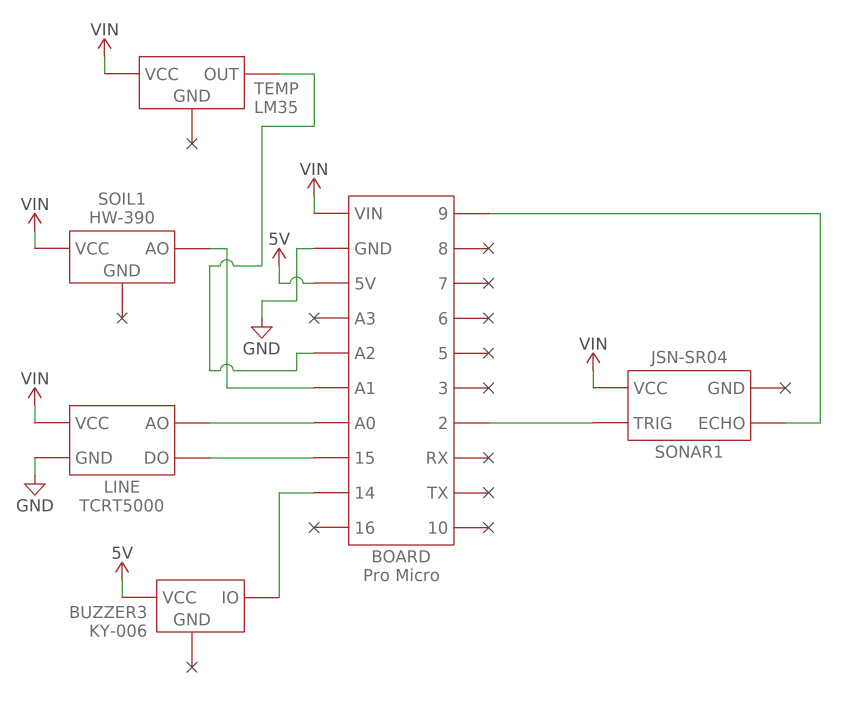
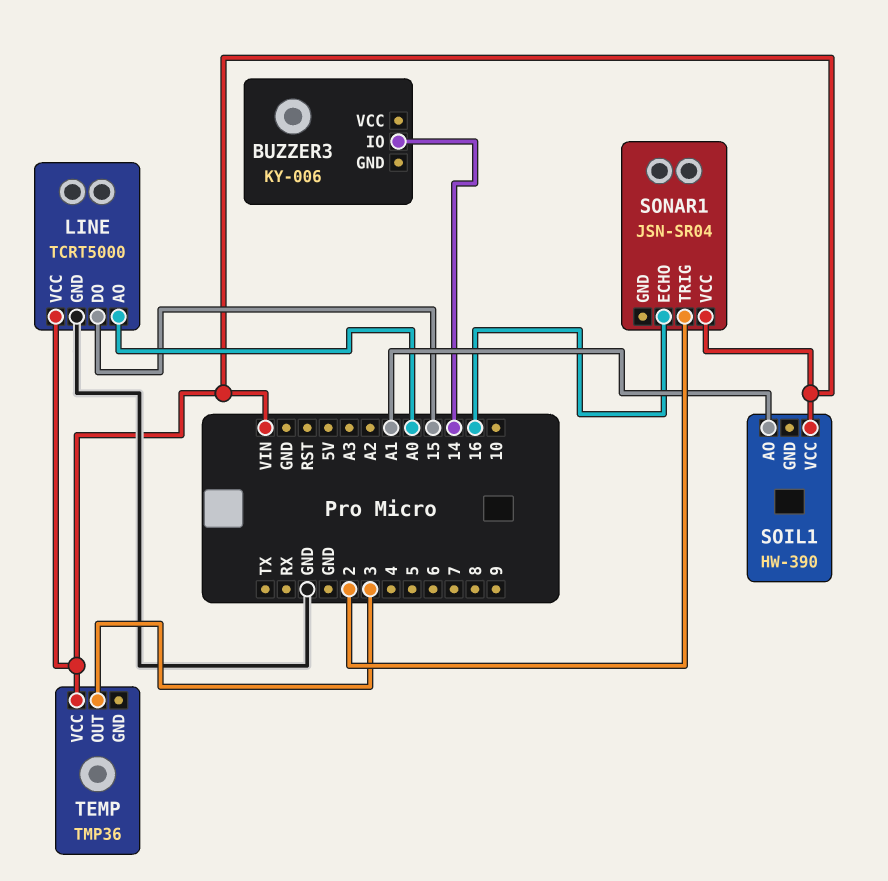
BUZZER3 pin VCC: 5V -> none
SONAR1 pin ECHO: 9 -> 16
TEMP: LM35 -> TMP36
TEMP pin OUT: A2 -> 3

